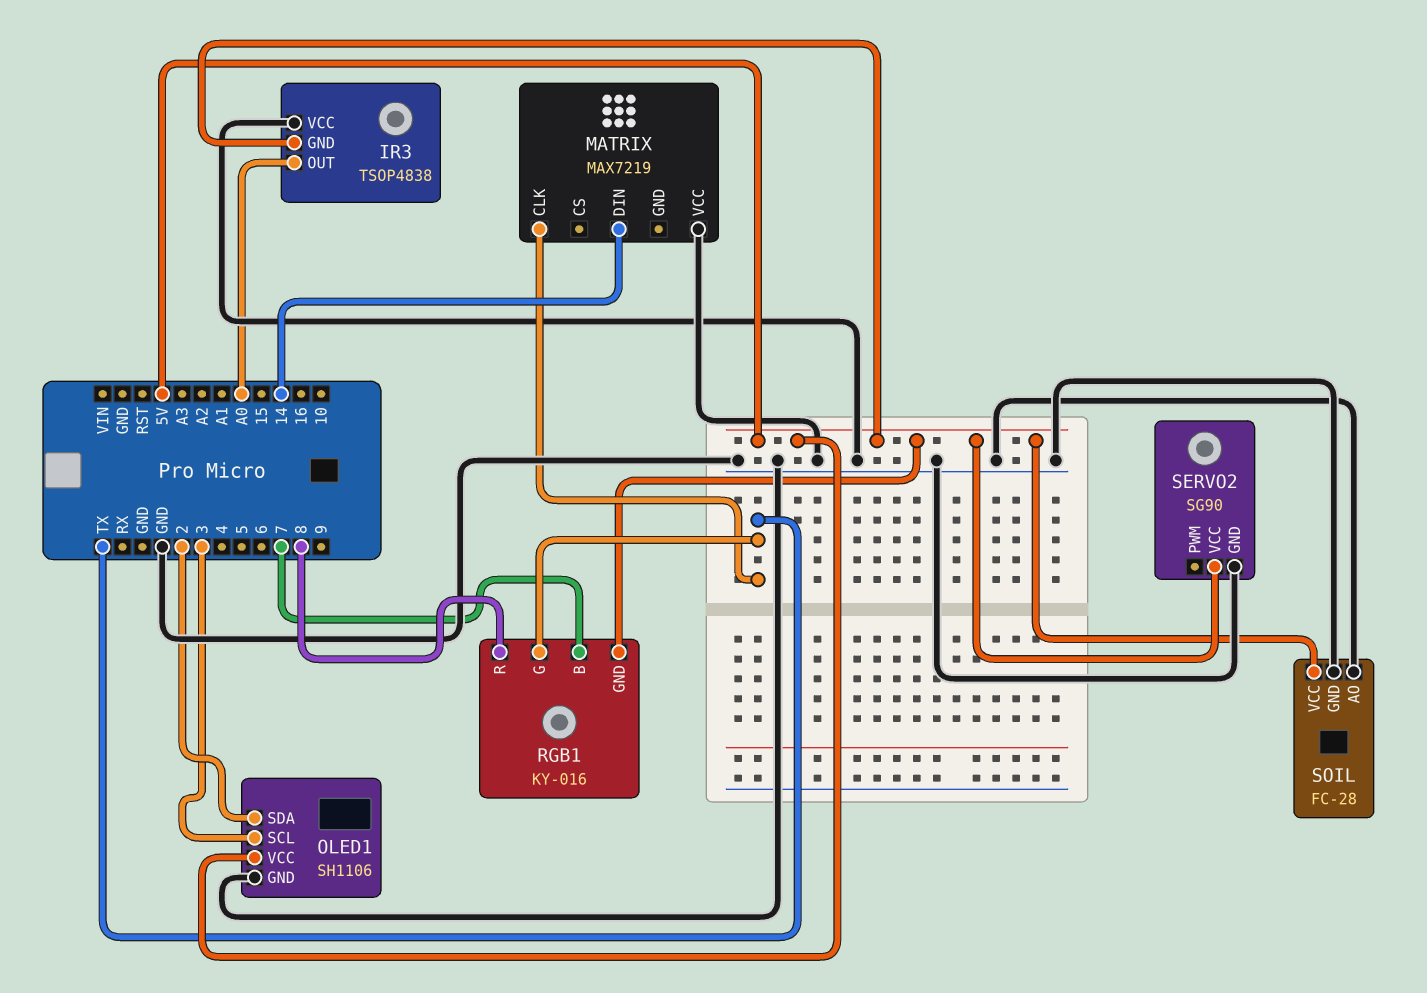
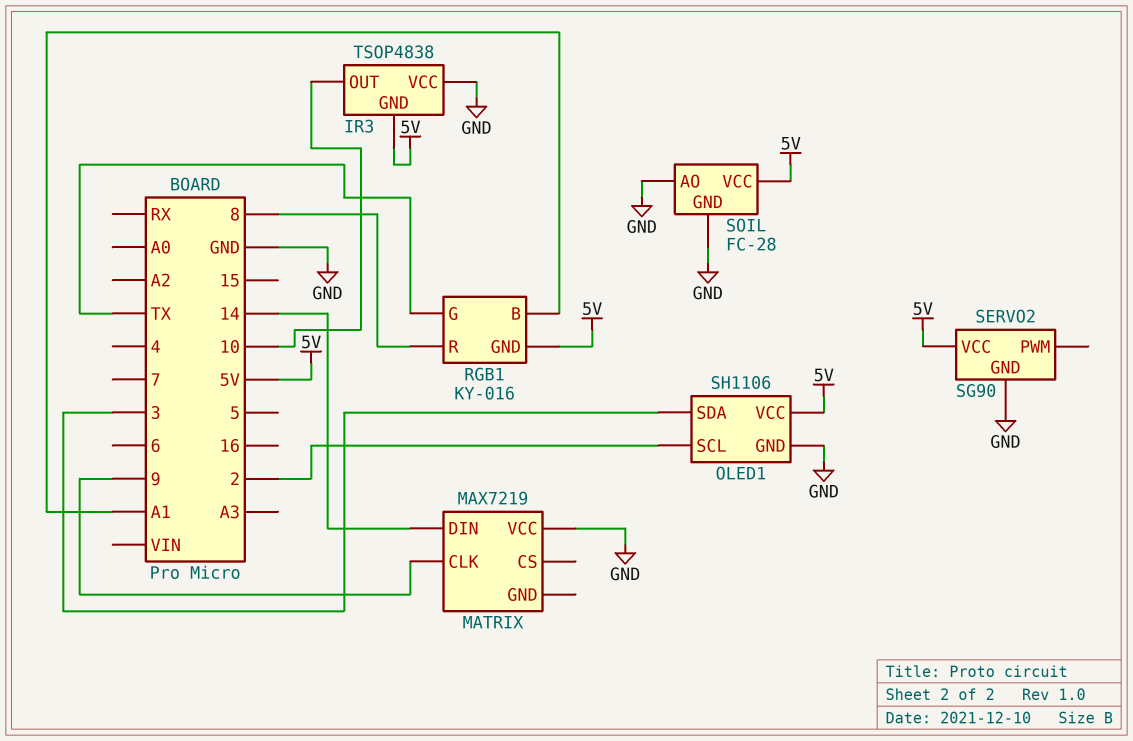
IR3 pin OUT: A0 -> 10
MATRIX pin CLK: TX -> 9
OLED1 pin SCL: 3 -> 2
OLED1 pin SDA: 2 -> 3
RGB1 pin B: 7 -> A1

